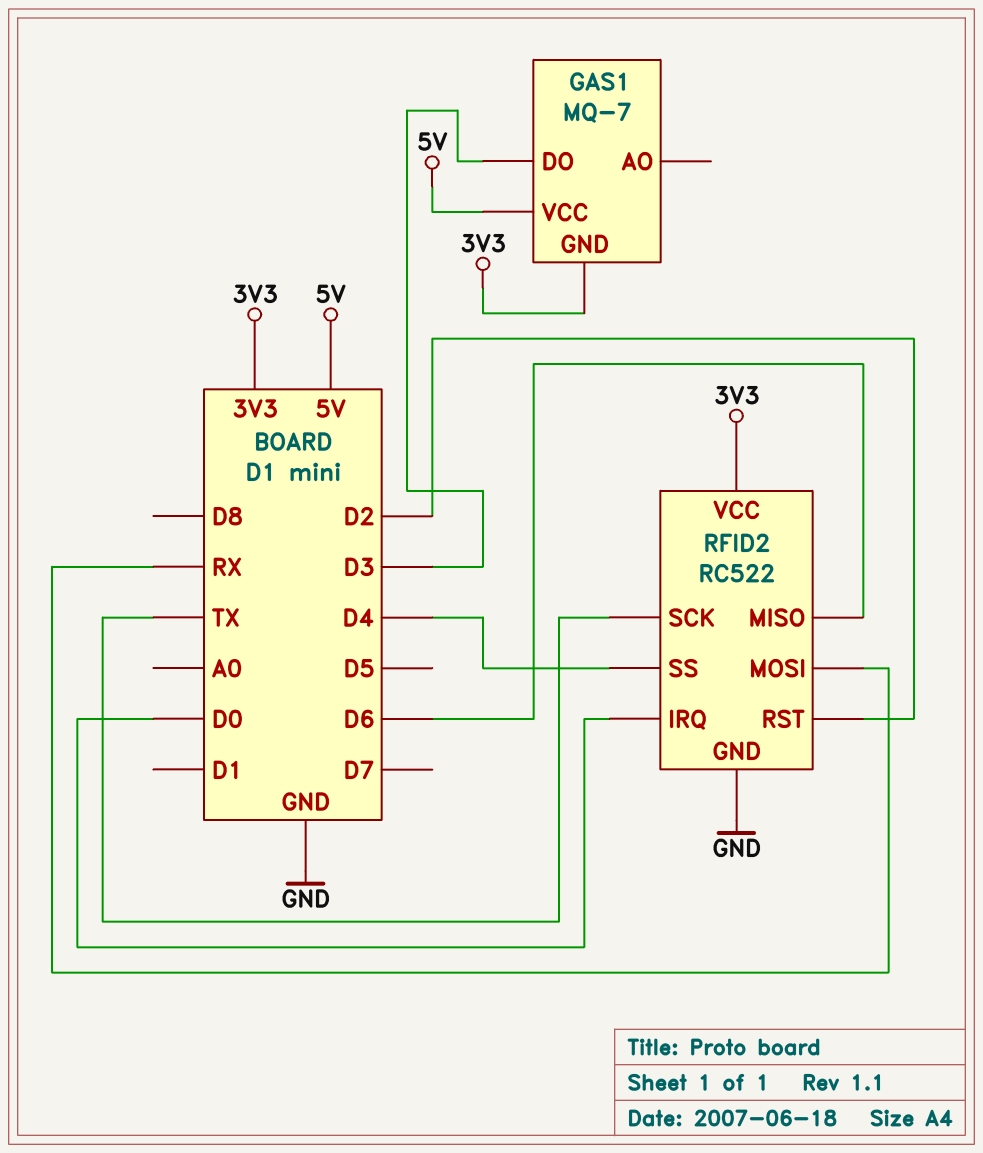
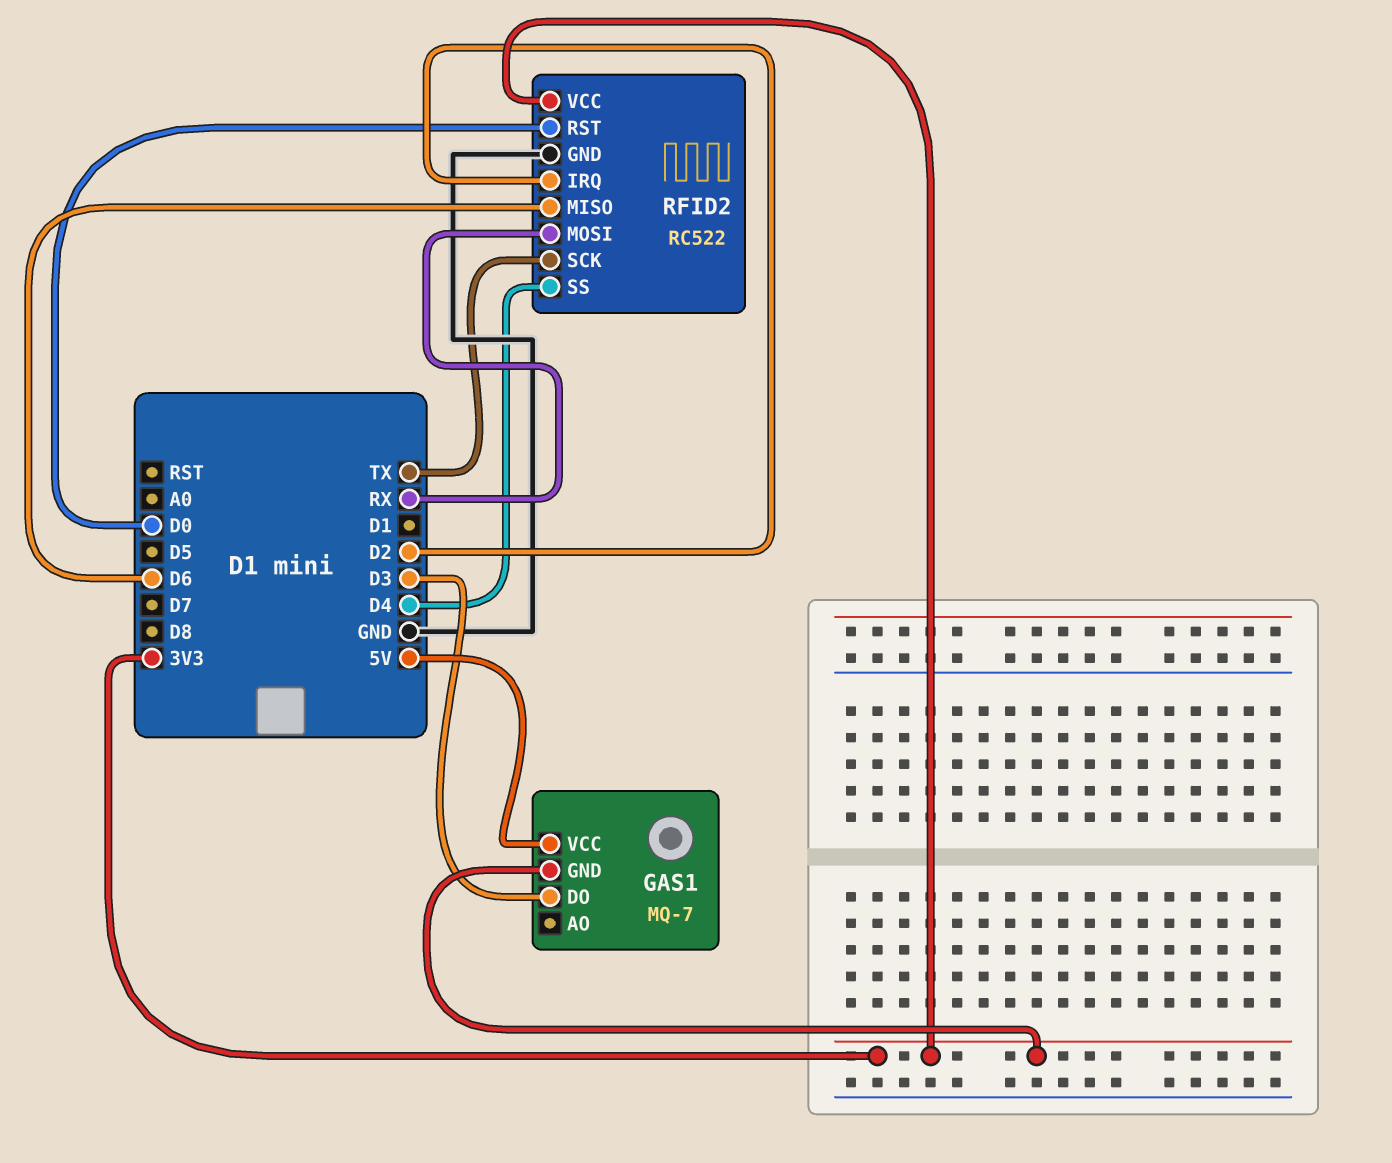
RFID2 pin IRQ: D0 -> D2
RFID2 pin RST: D2 -> D0

